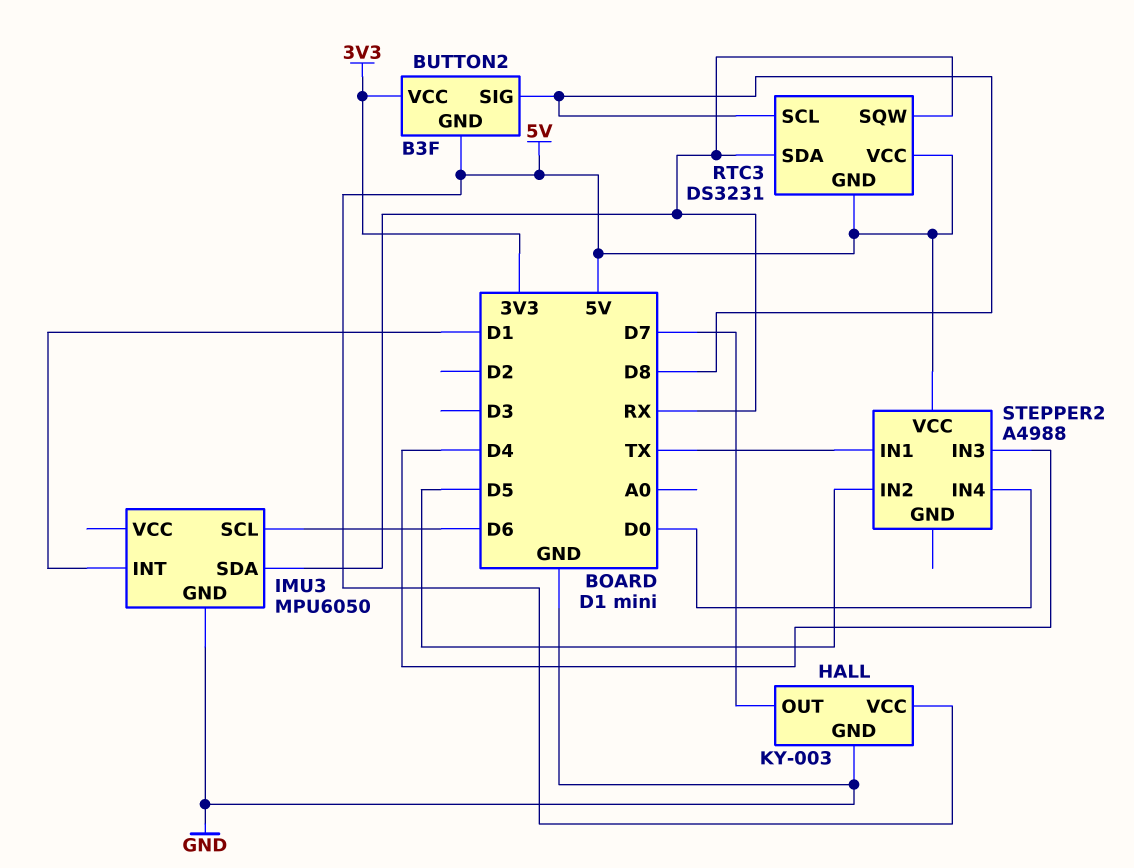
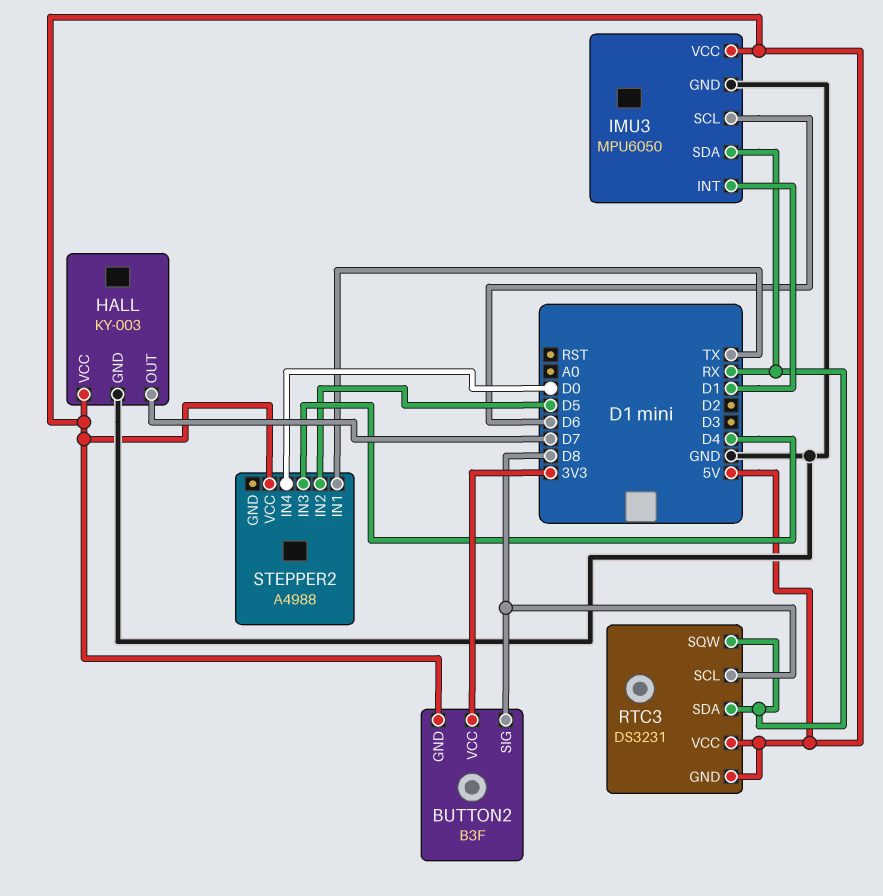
IMU3 pin VCC: none -> 5V

